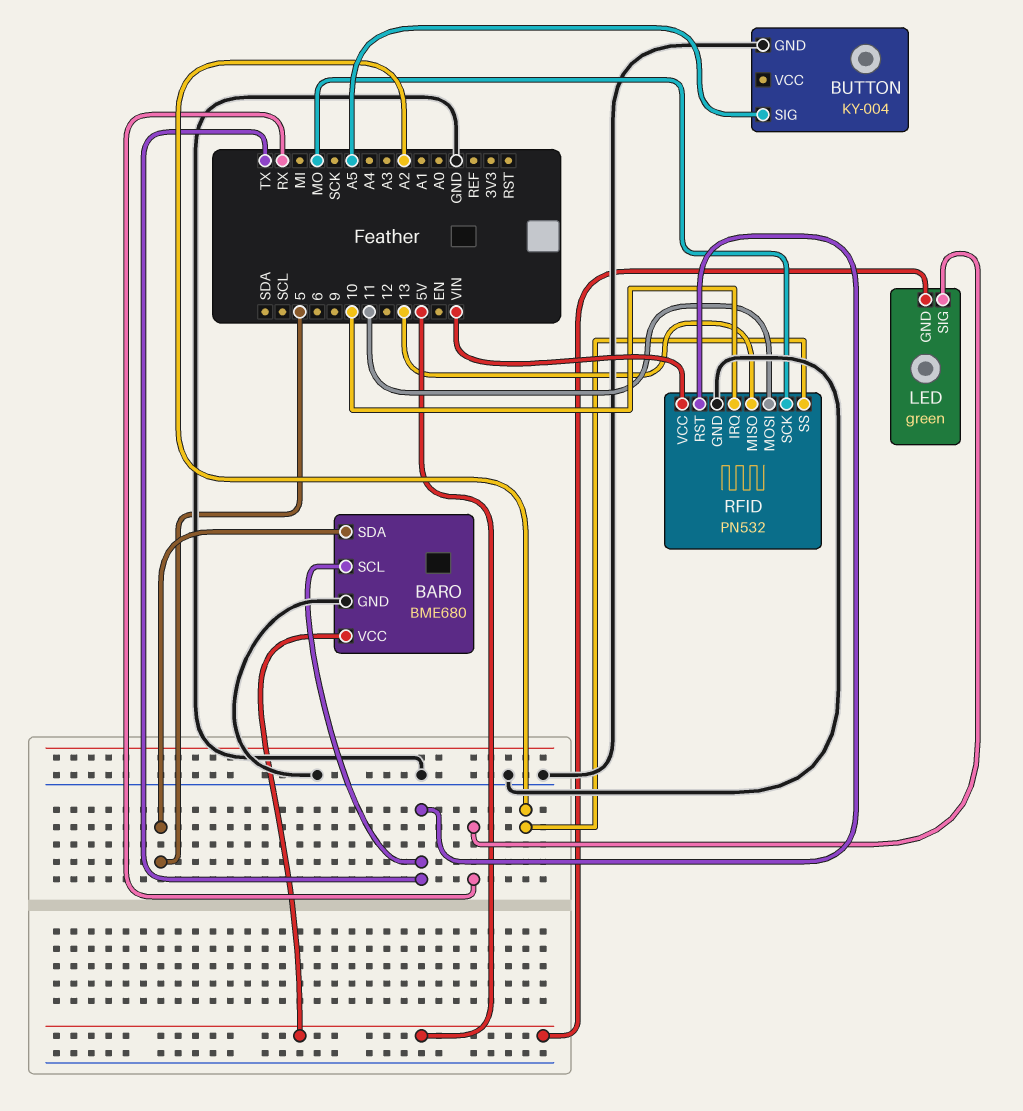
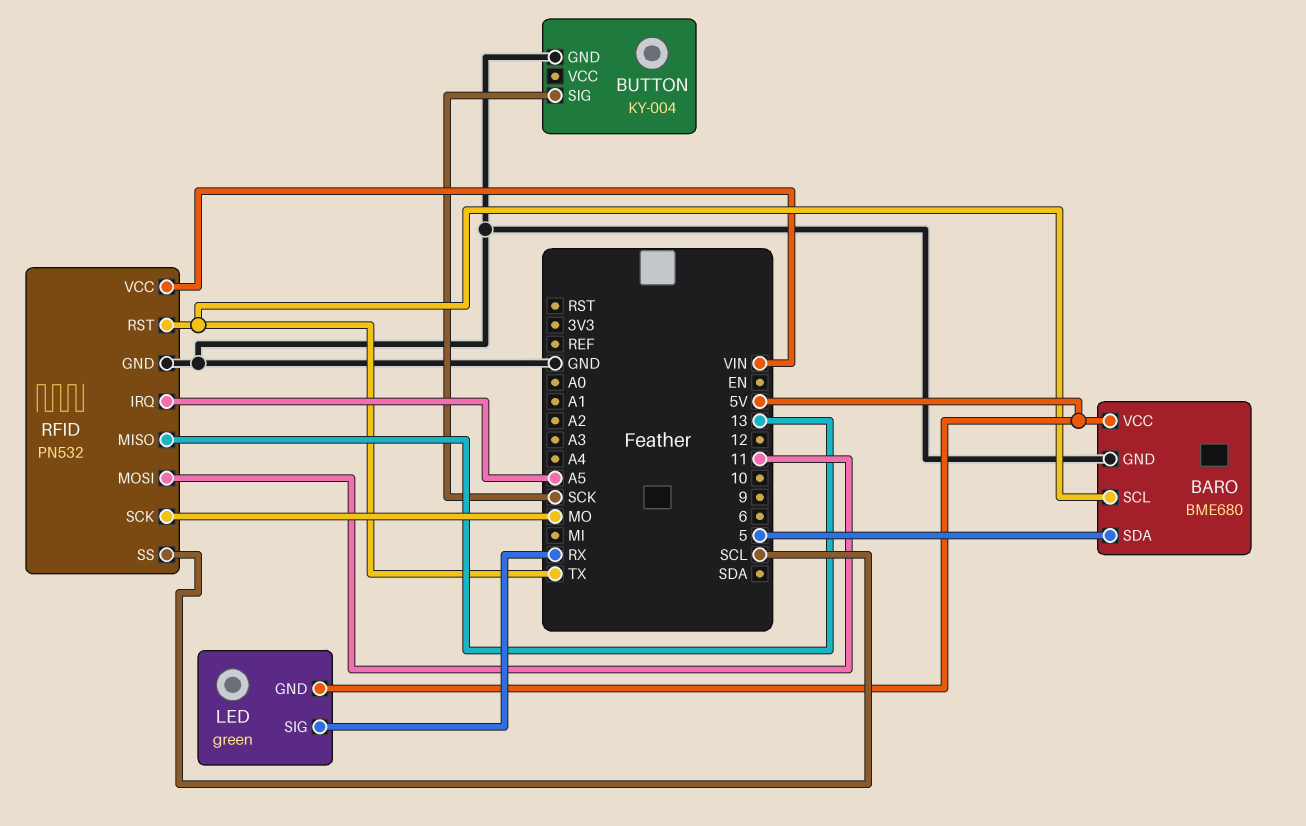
BUTTON pin SIG: A5 -> SCK
RFID pin IRQ: 10 -> A5
RFID pin SS: A2 -> SCL

